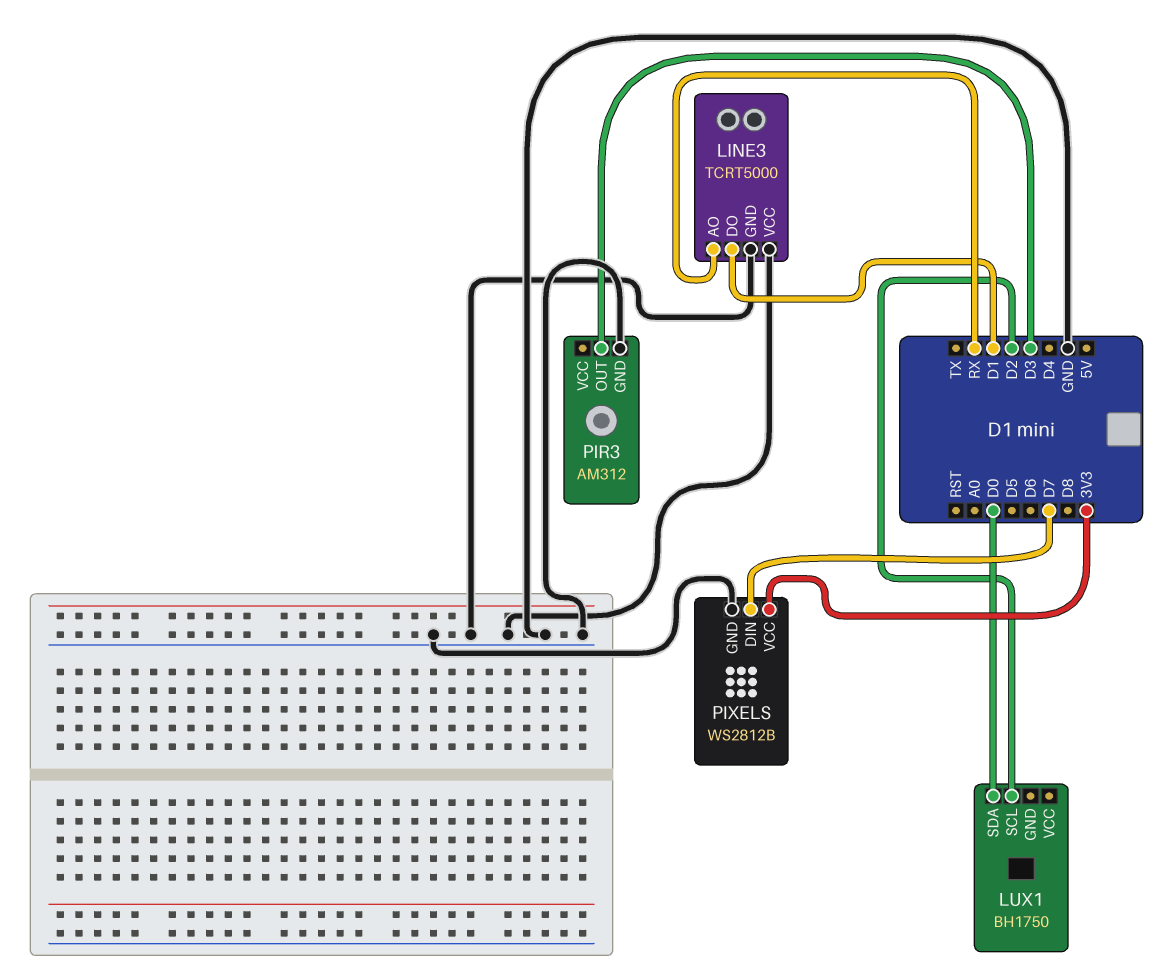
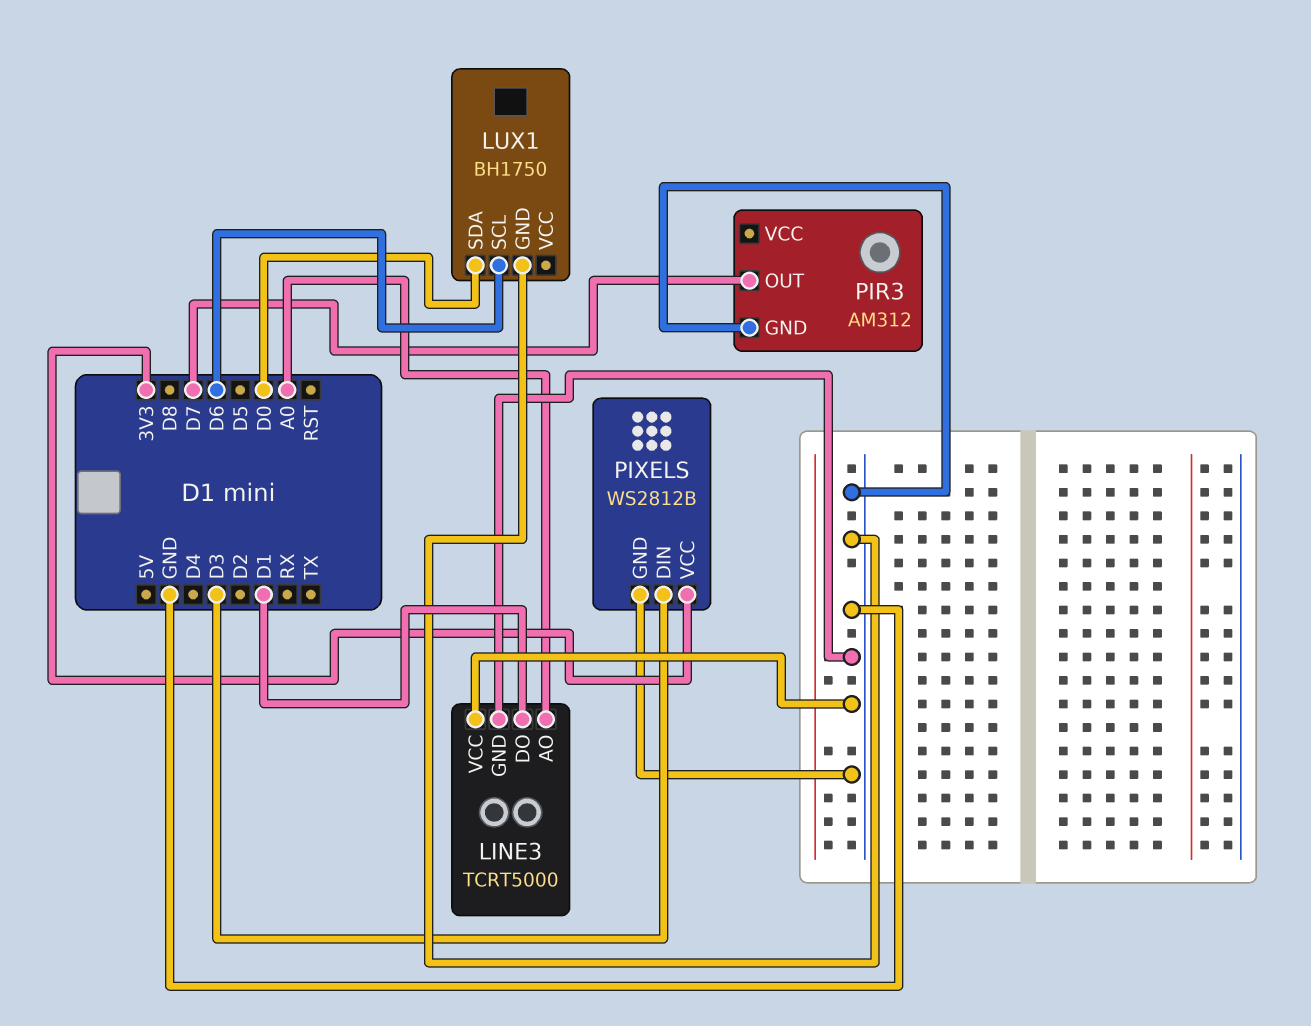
LINE3 pin AO: RX -> A0
LUX1 pin GND: none -> GND
LUX1 pin SCL: D2 -> D6
PIR3 pin OUT: D3 -> D7
PIXELS pin DIN: D7 -> D3

